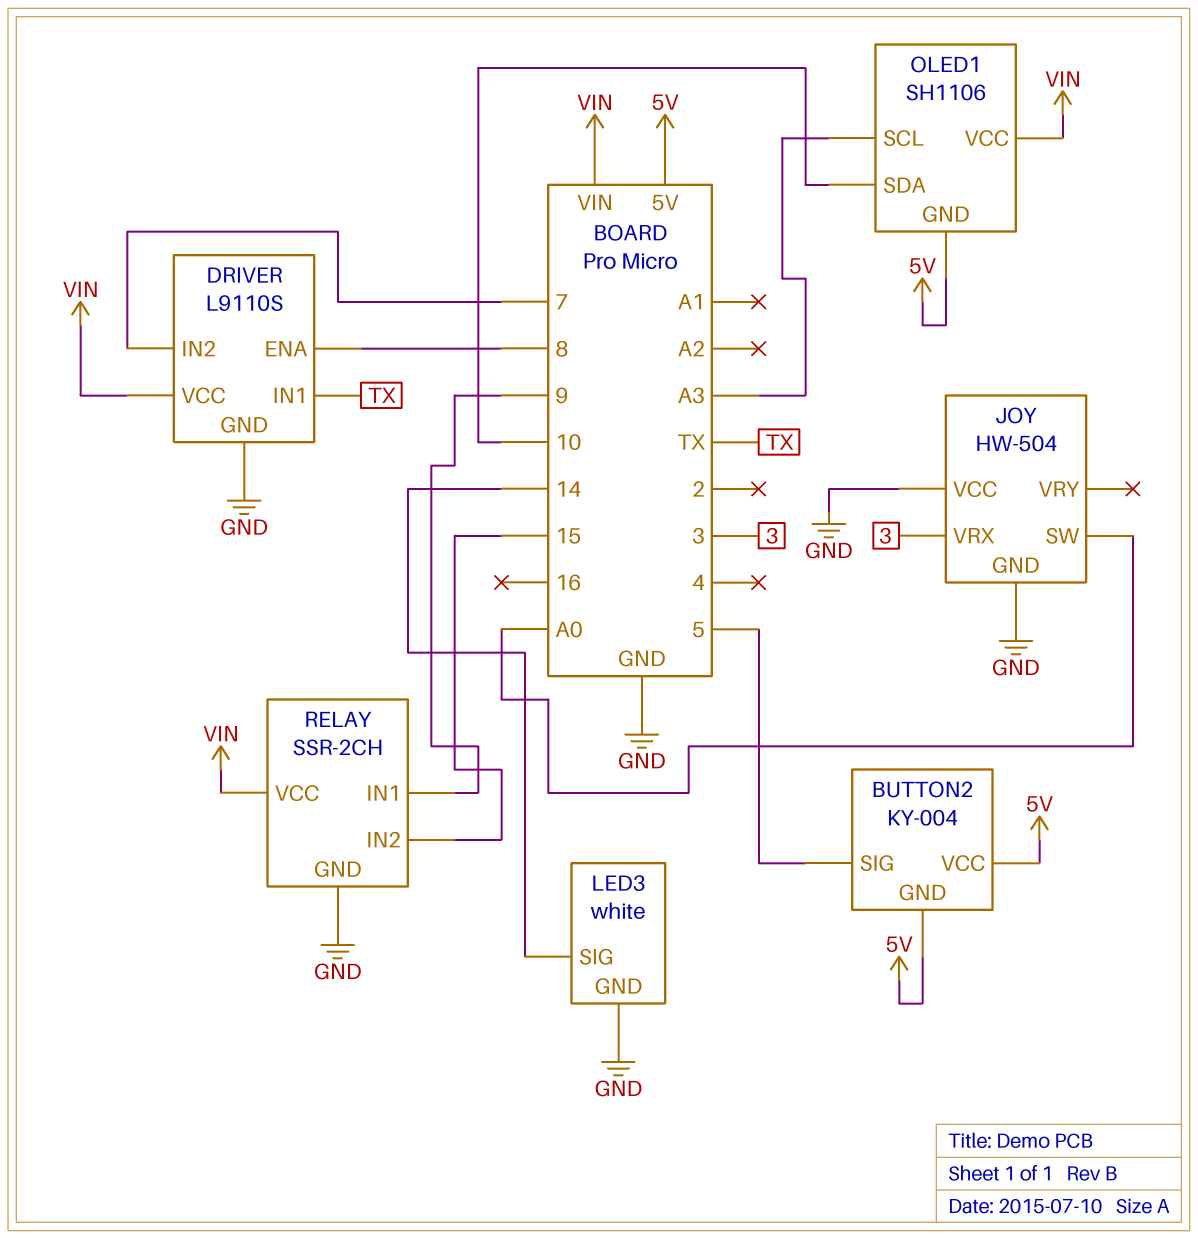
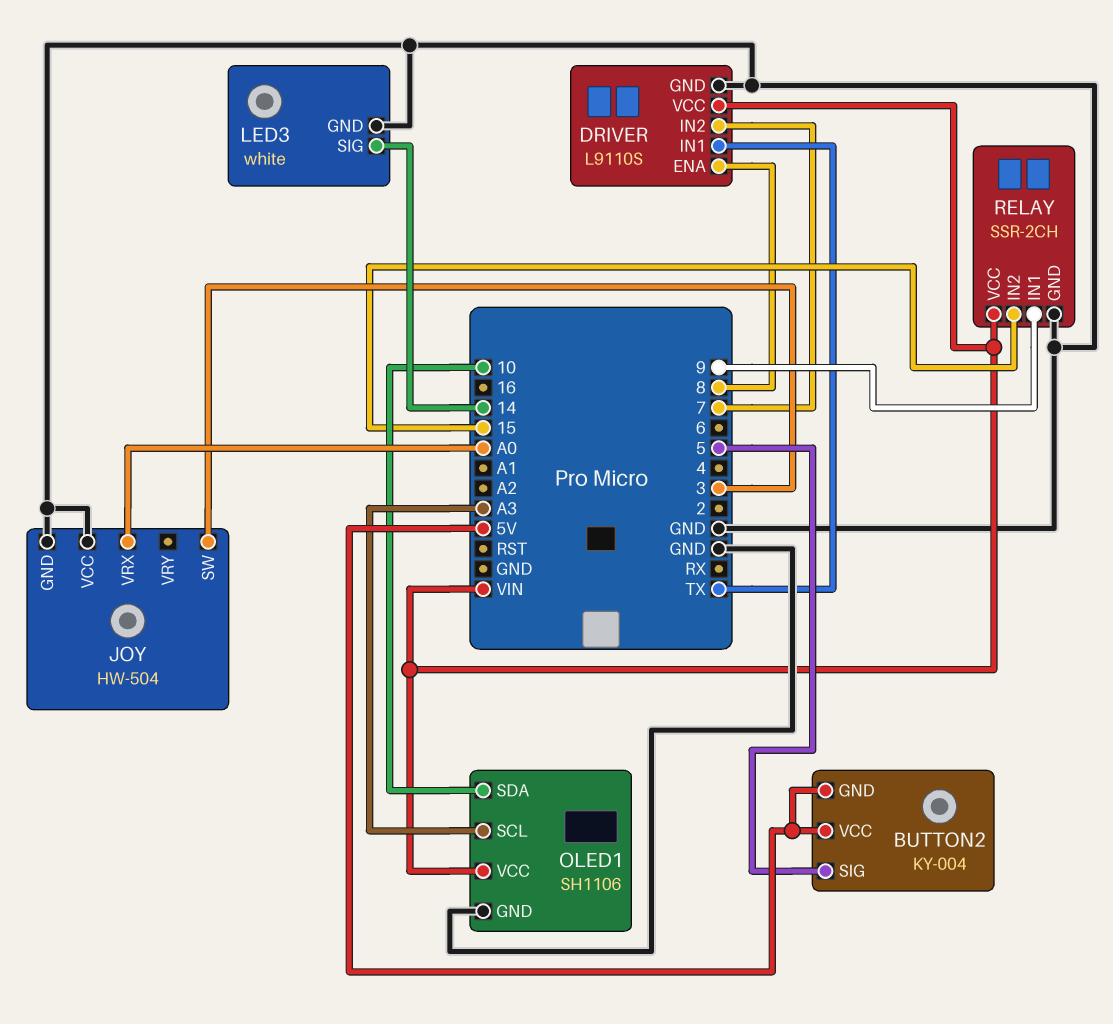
JOY pin SW: A0 -> 3
JOY pin VRX: 3 -> A0
OLED1 pin GND: 5V -> GND

